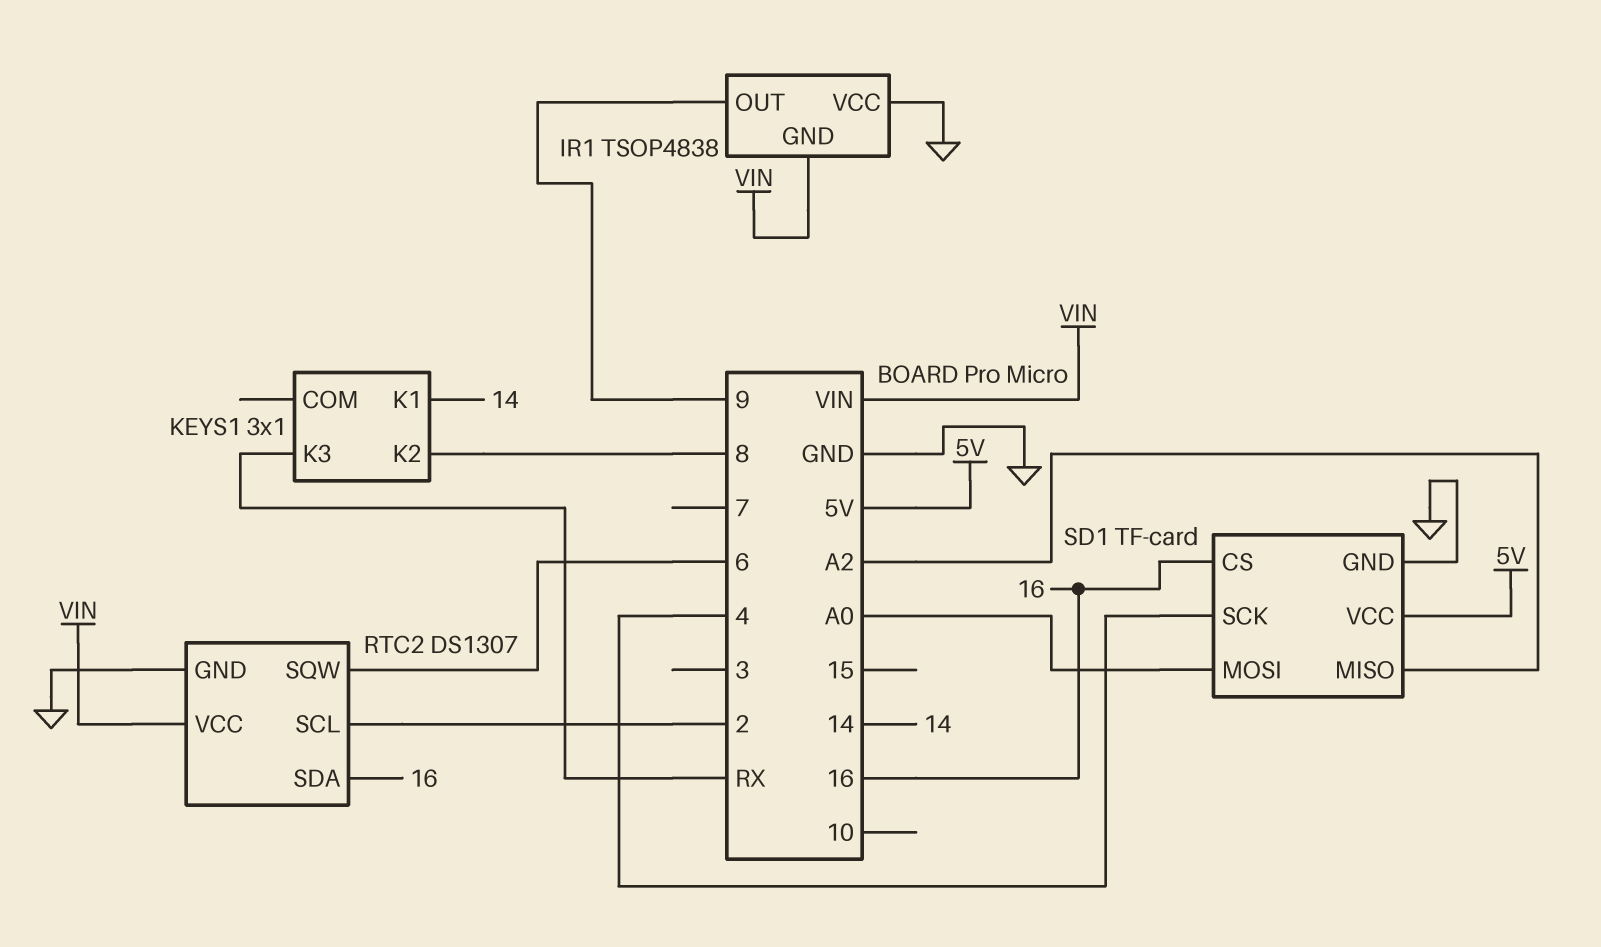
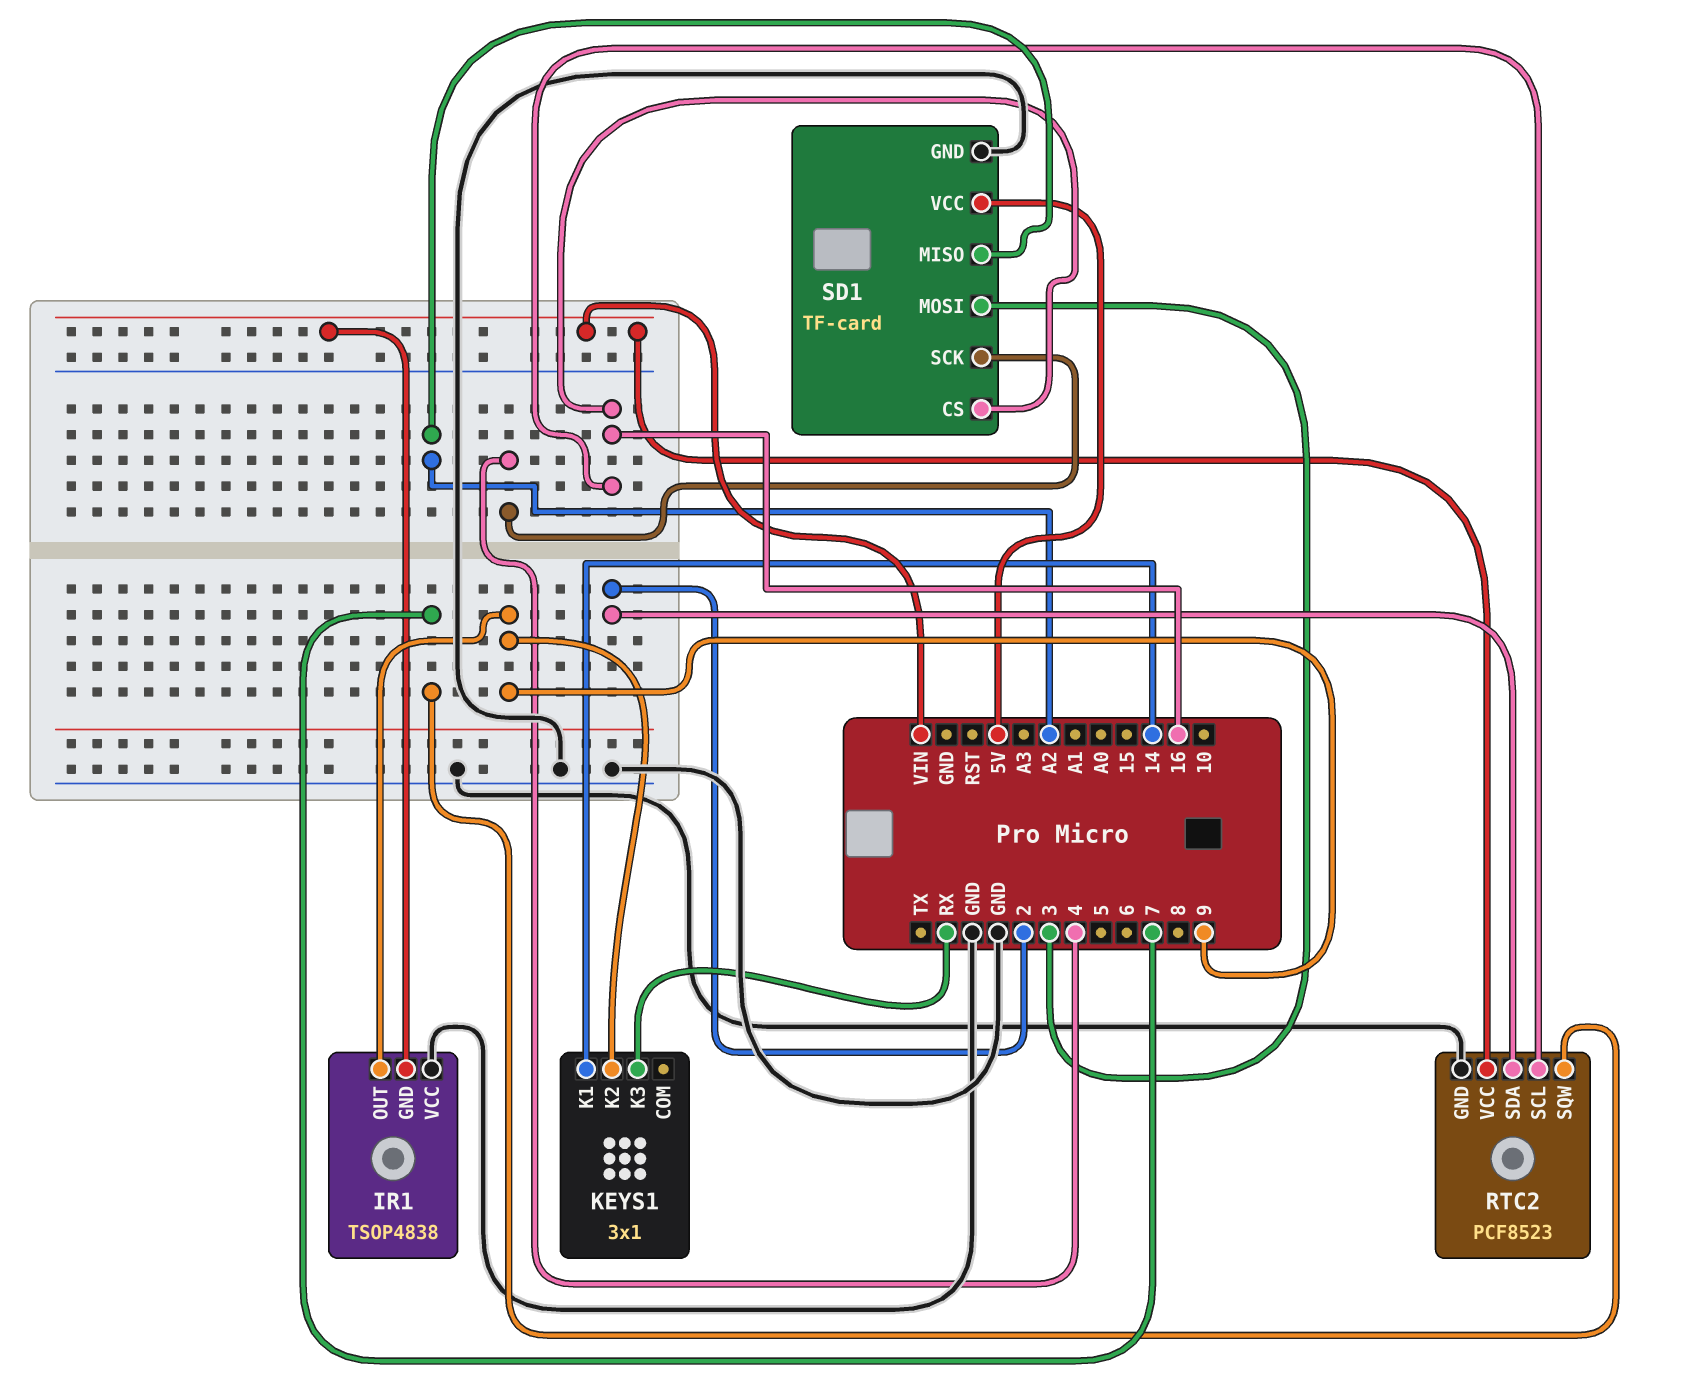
KEYS1 pin K2: 8 -> 9
RTC2: DS1307 -> PCF8523
RTC2 pin SCL: 2 -> 16
RTC2 pin SDA: 16 -> 2
RTC2 pin SQW: 6 -> 7
SD1 pin MOSI: A0 -> 3

